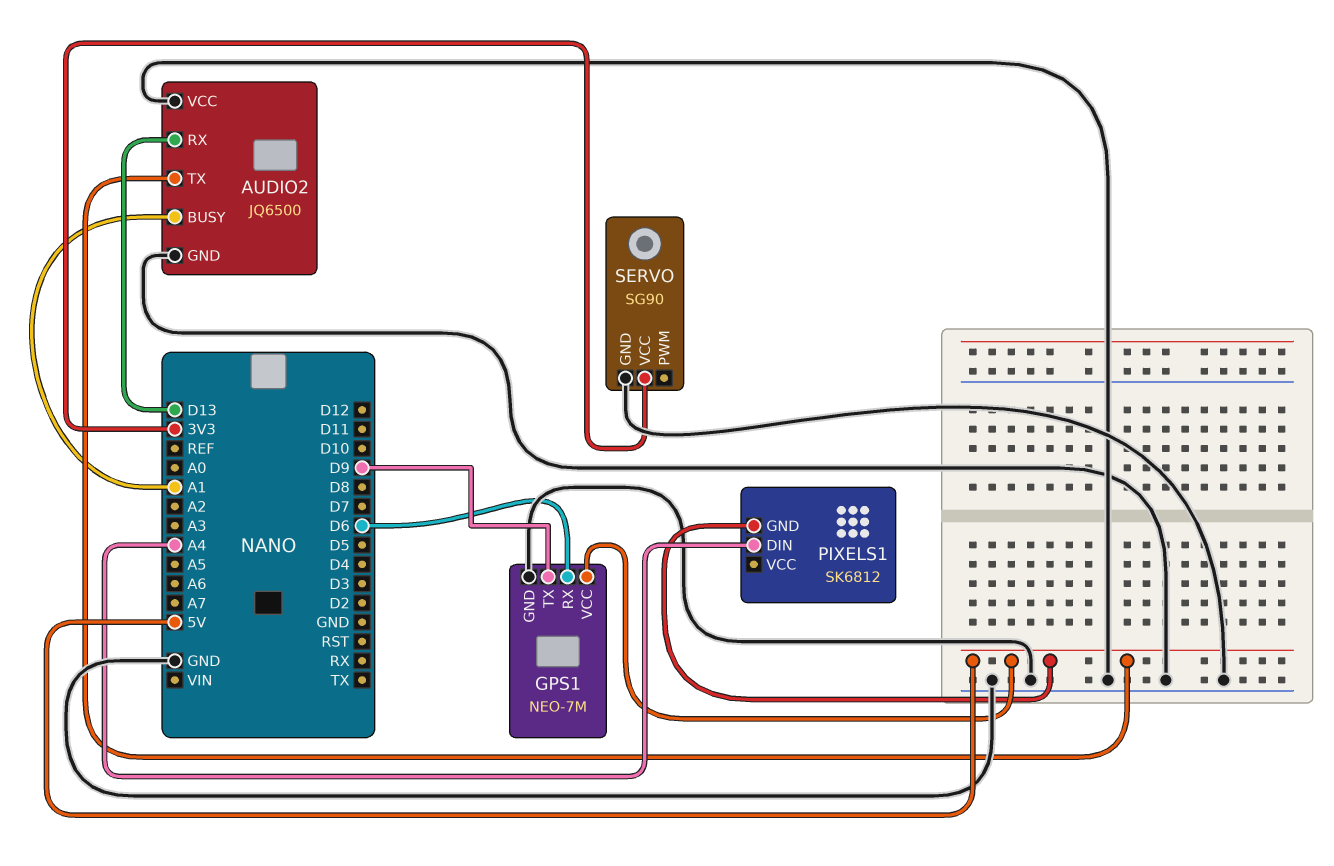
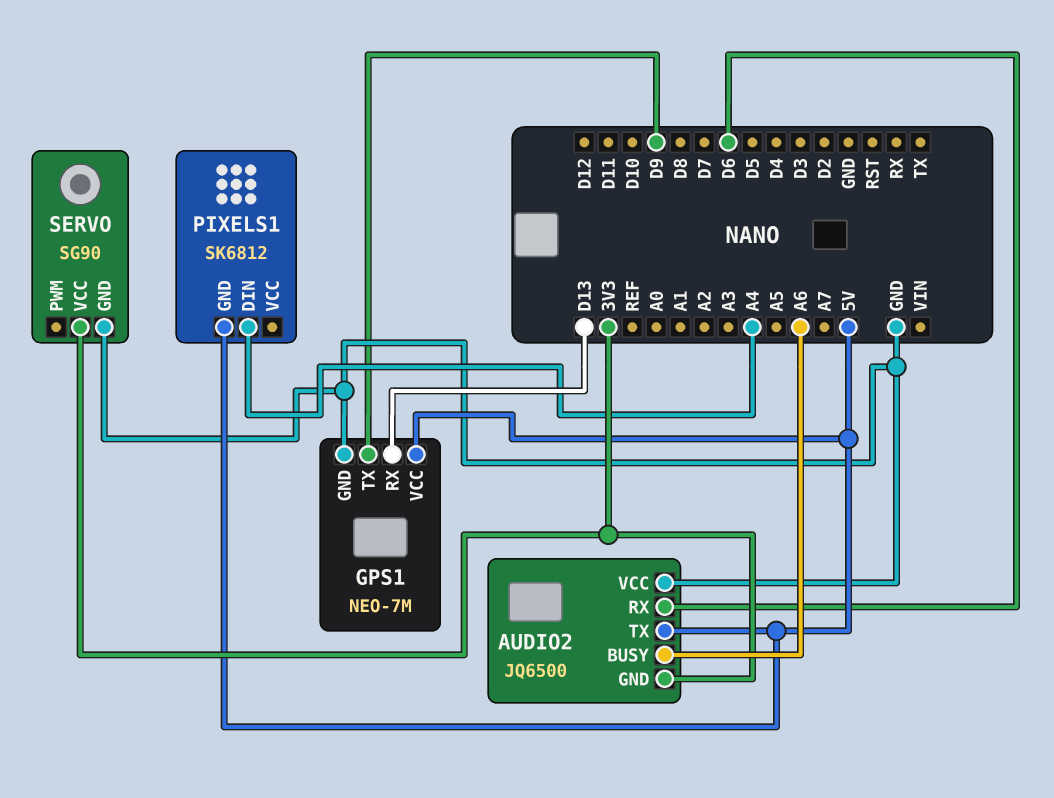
AUDIO2 pin BUSY: A1 -> A6
AUDIO2 pin GND: GND -> 3V3
AUDIO2 pin RX: D13 -> D6
GPS1 pin RX: D6 -> D13

